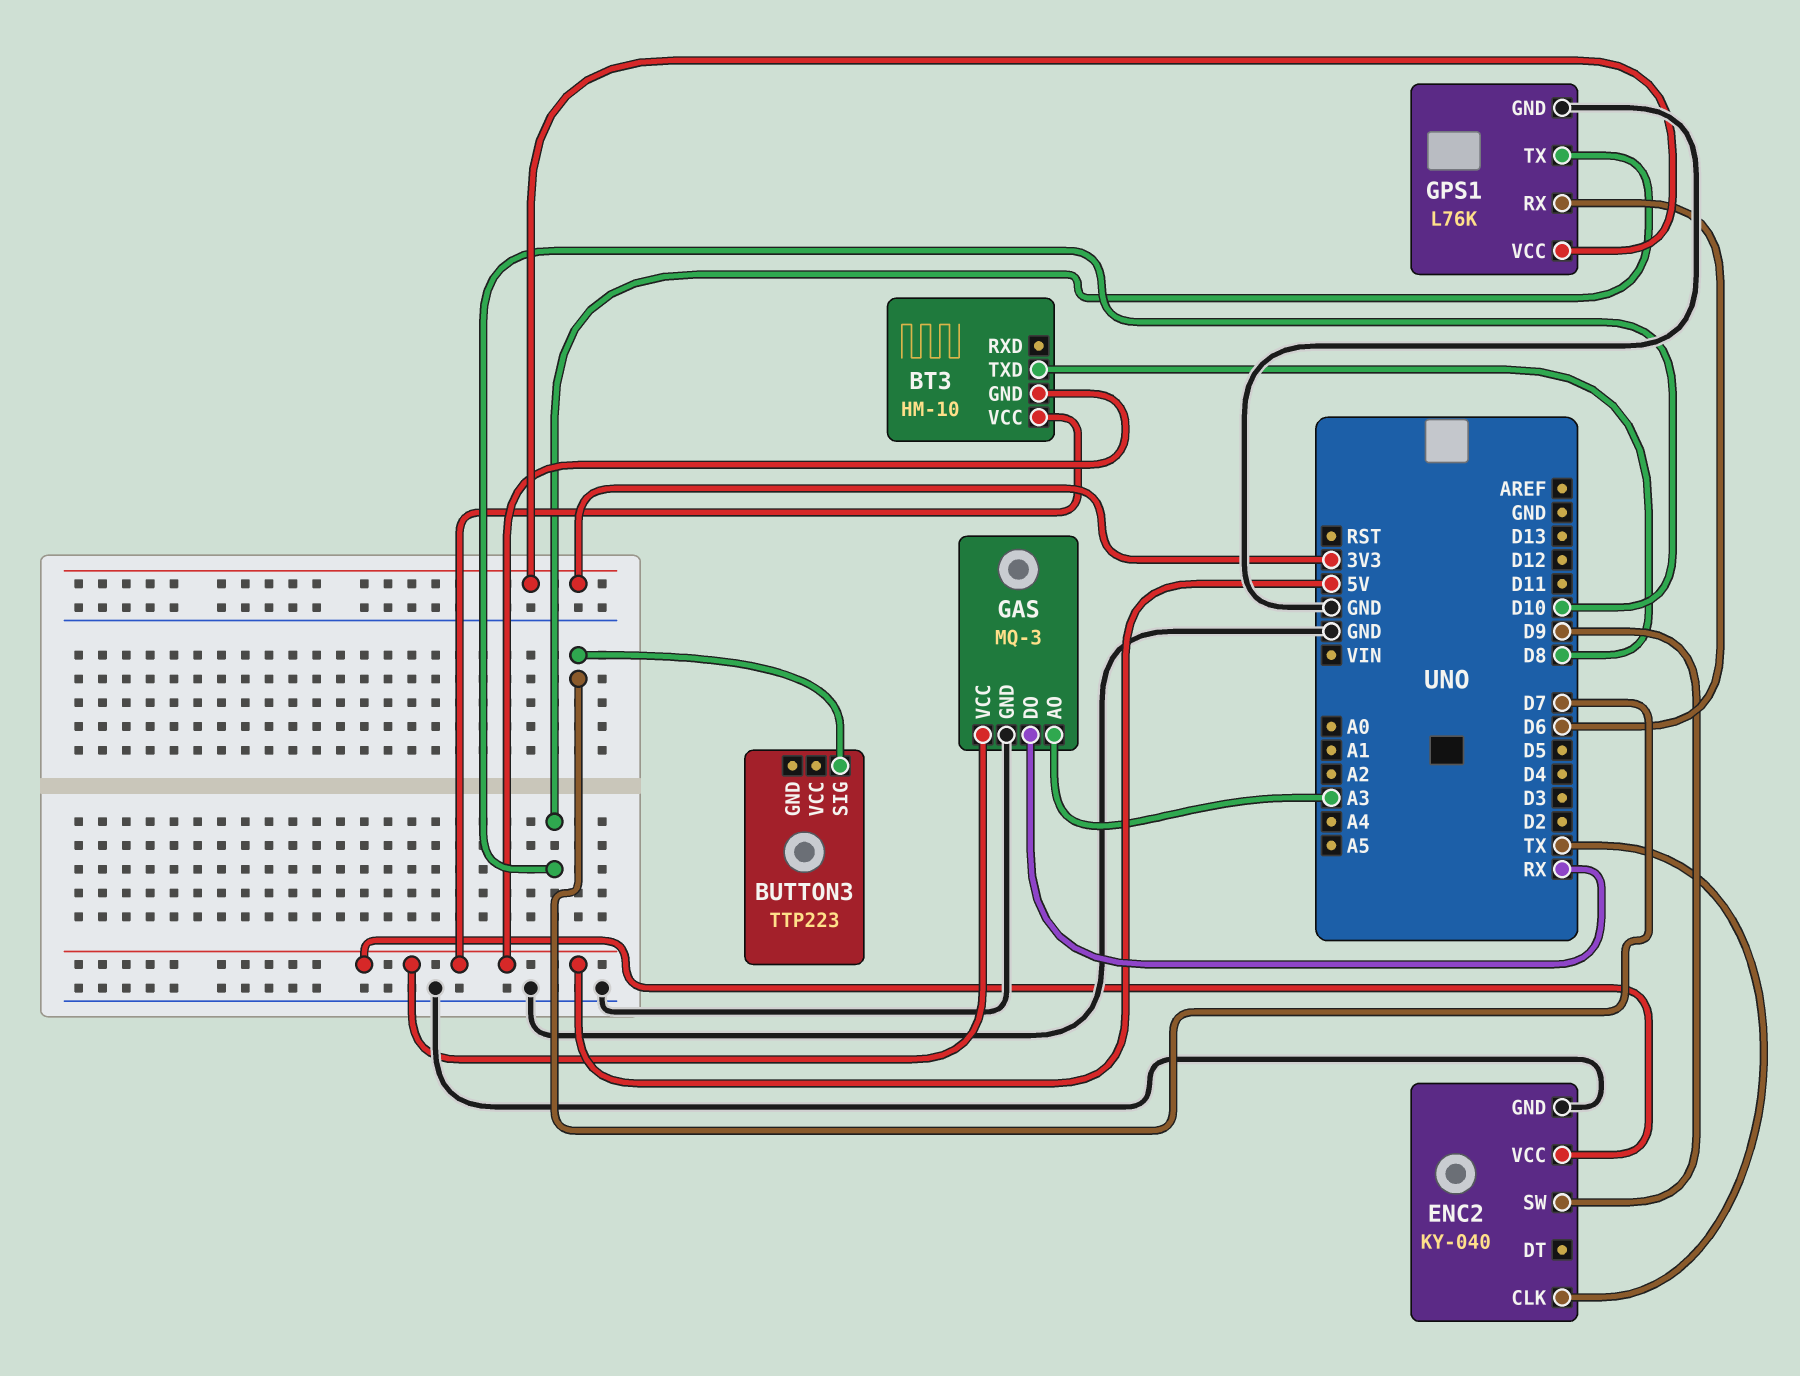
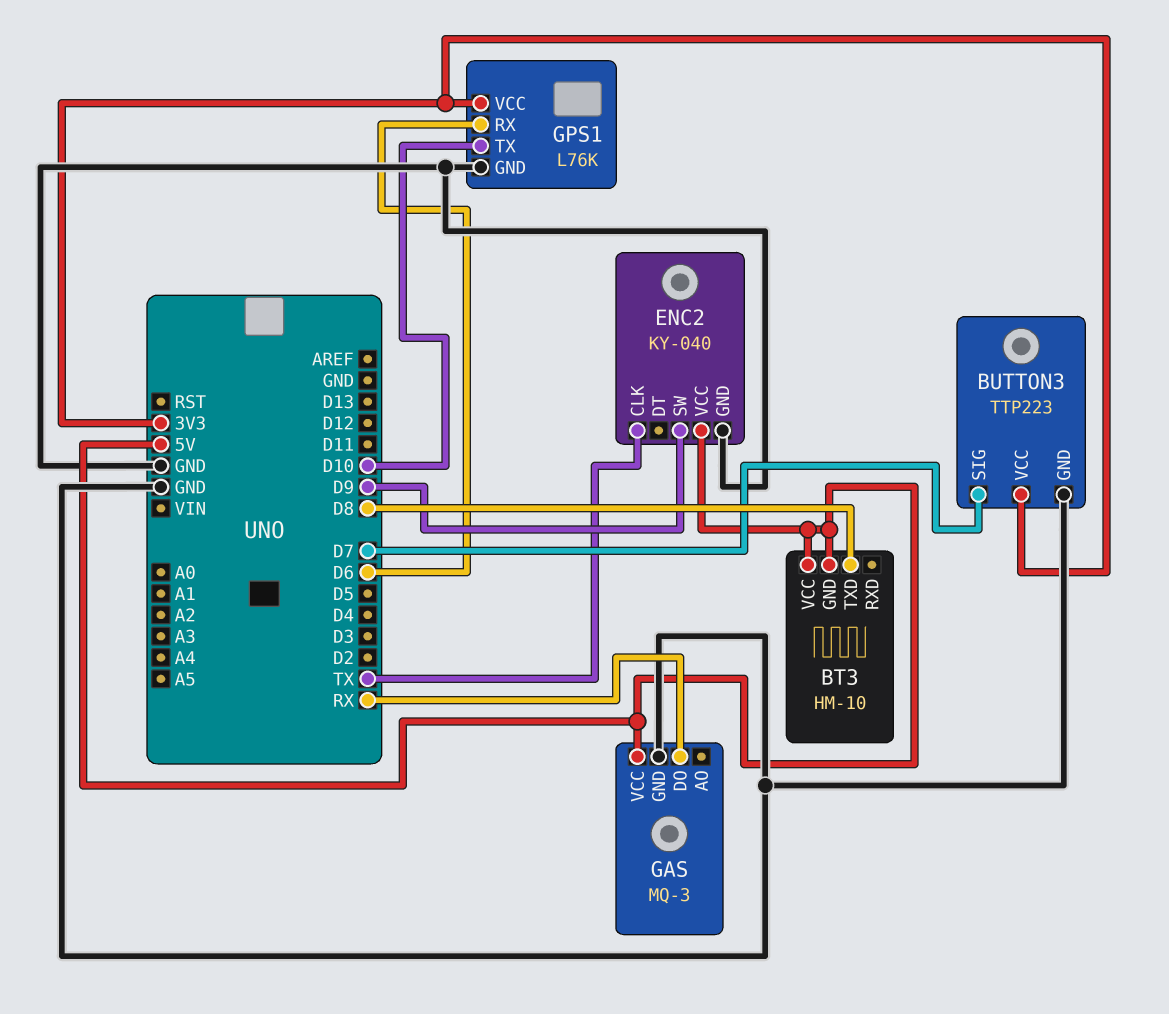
BUTTON3 pin GND: none -> GND
BUTTON3 pin VCC: none -> 3V3
GAS pin AO: A3 -> none

